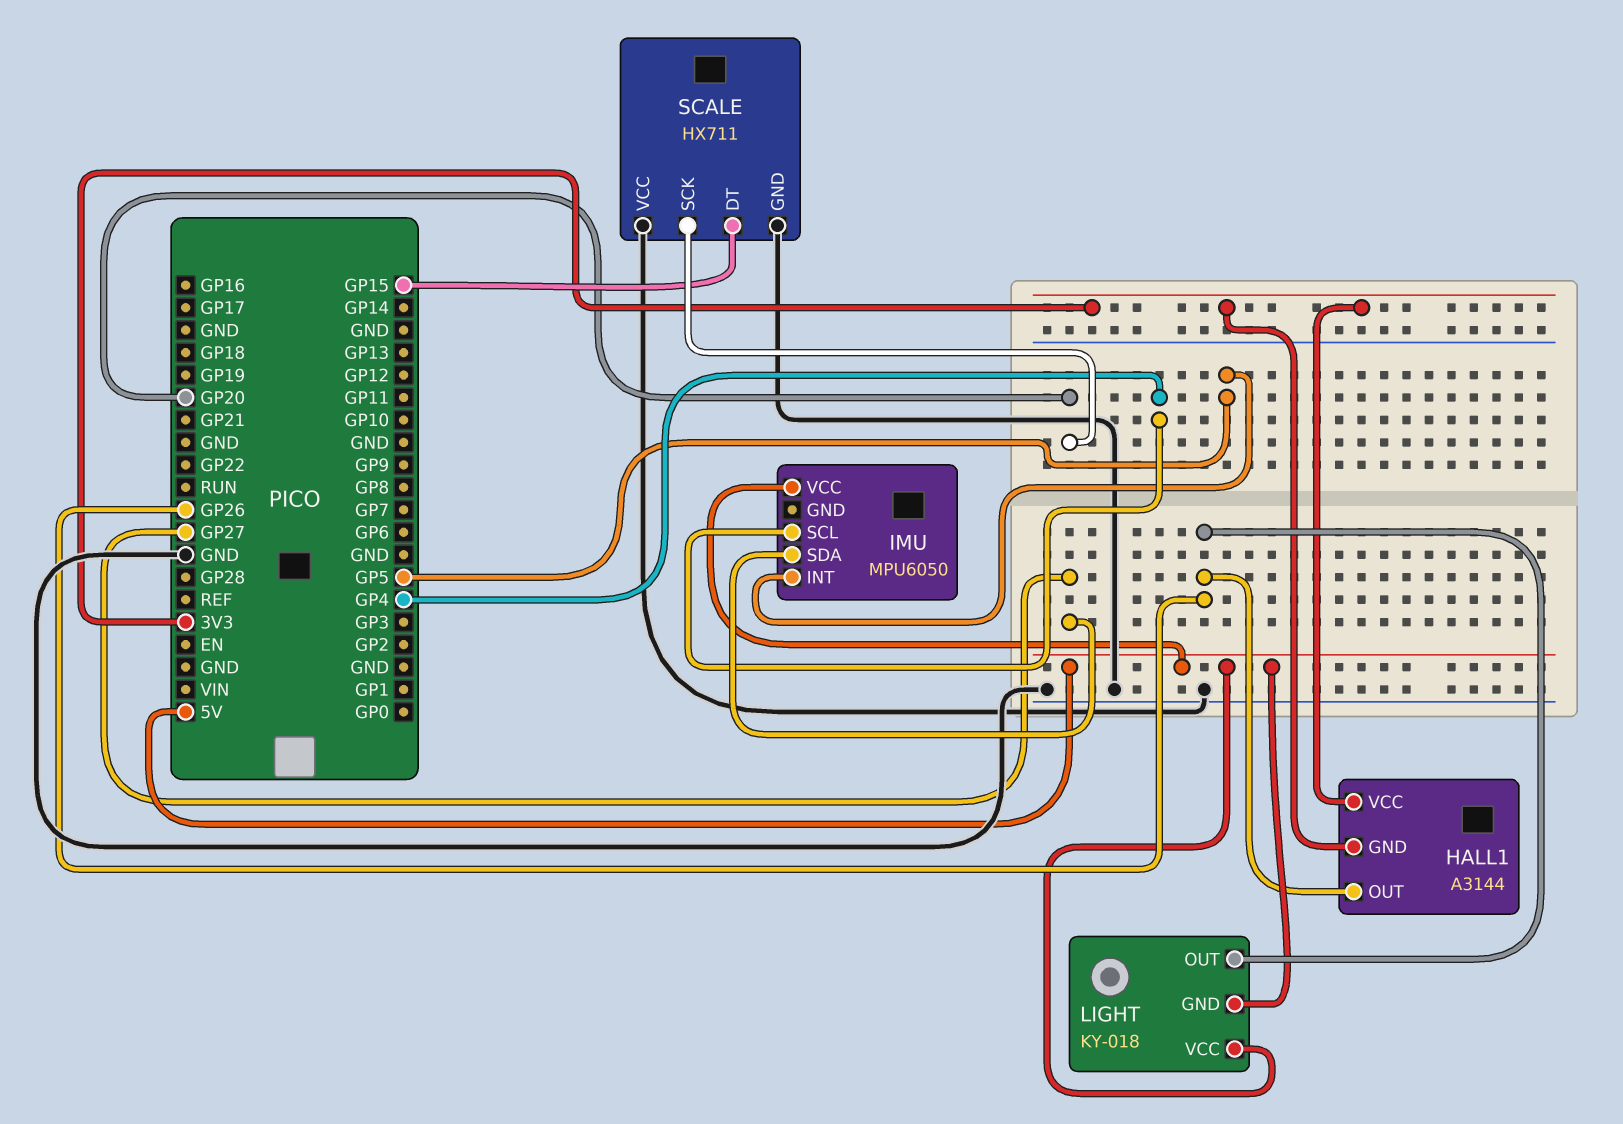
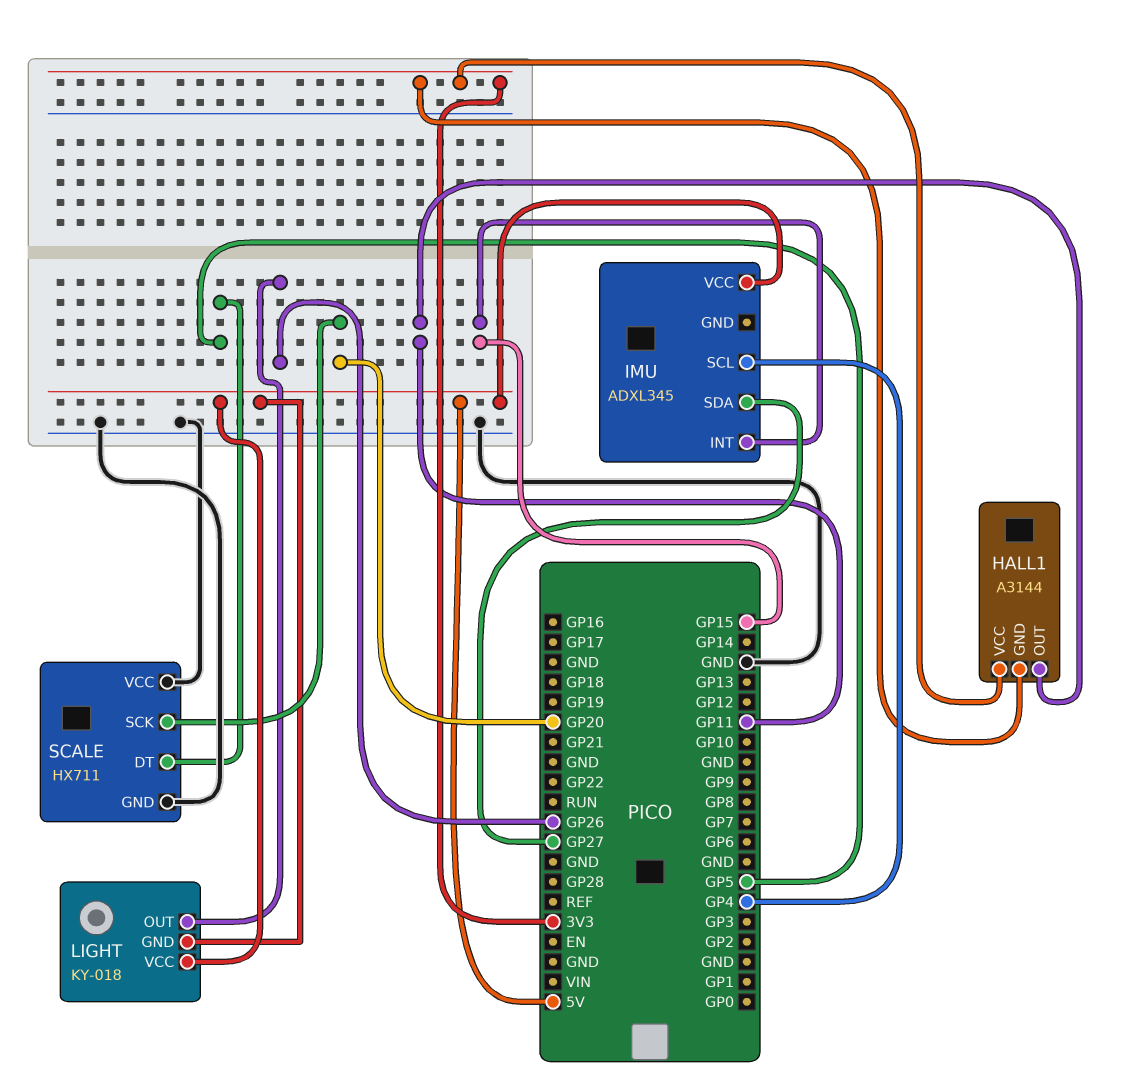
HALL1 pin OUT: GP26 -> GP11
IMU: MPU6050 -> ADXL345
IMU pin INT: GP5 -> GP15
SCALE pin DT: GP15 -> GP5

